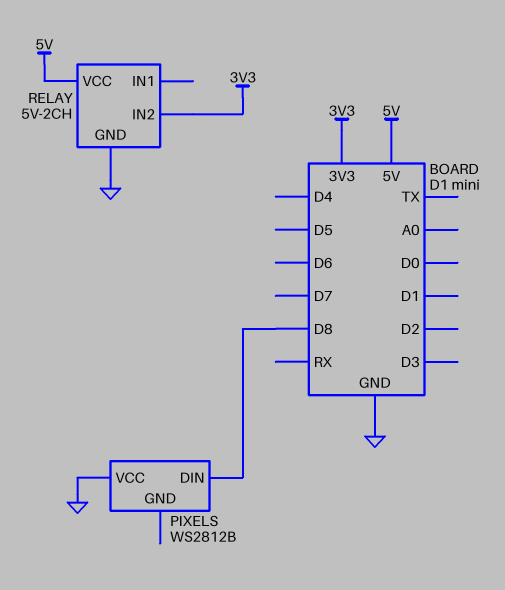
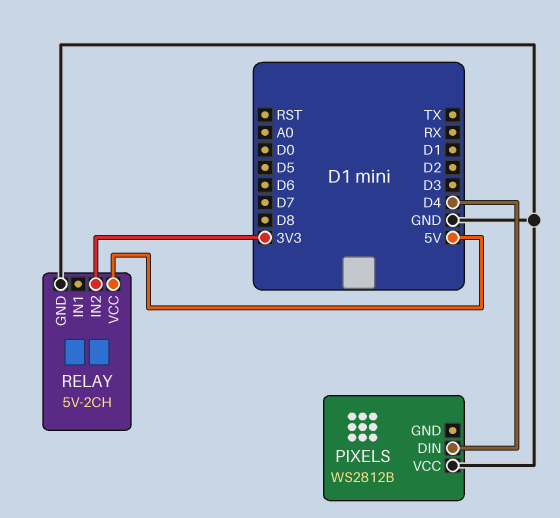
PIXELS pin DIN: D8 -> D4

